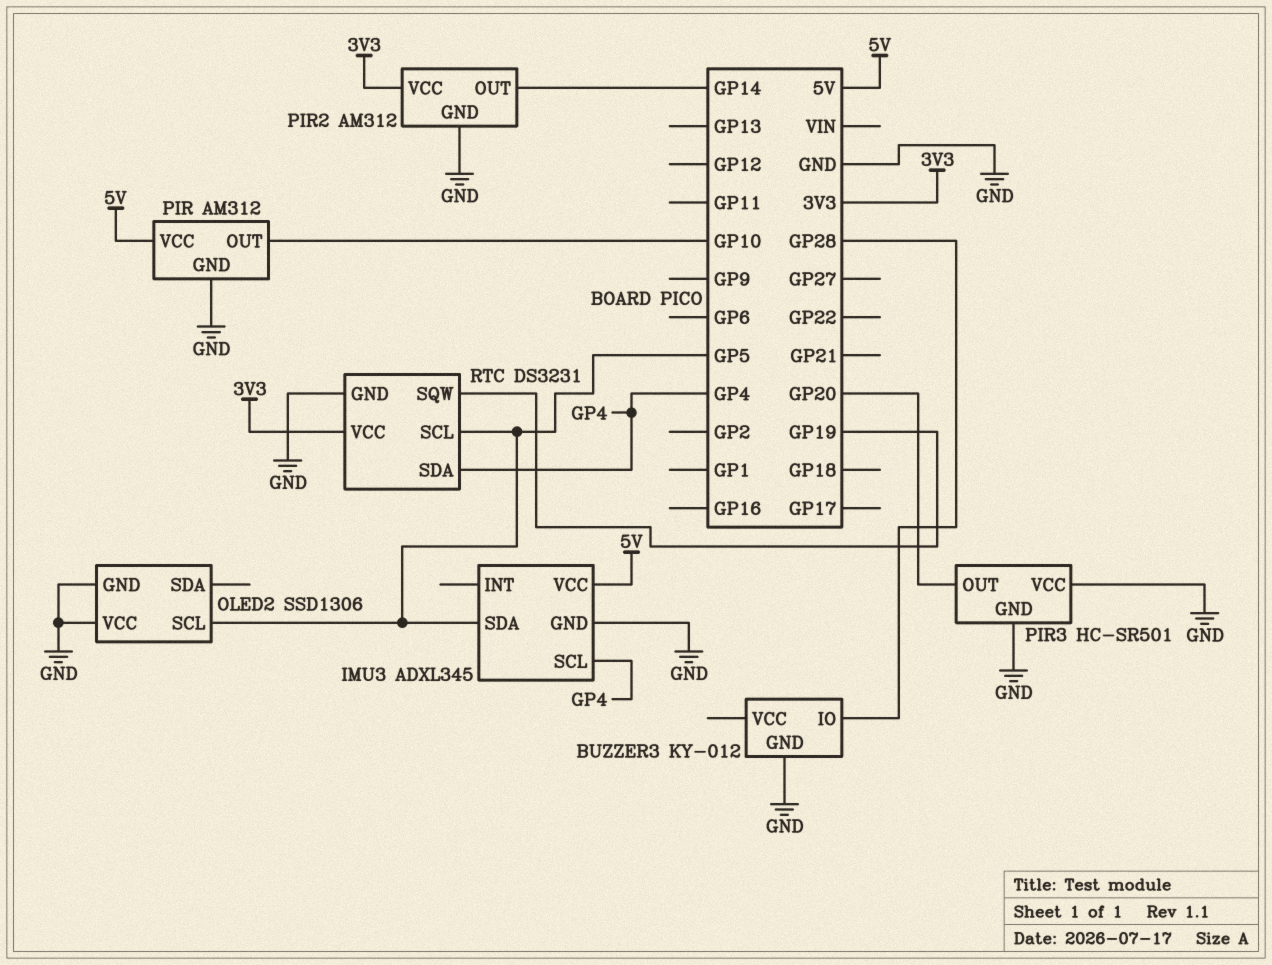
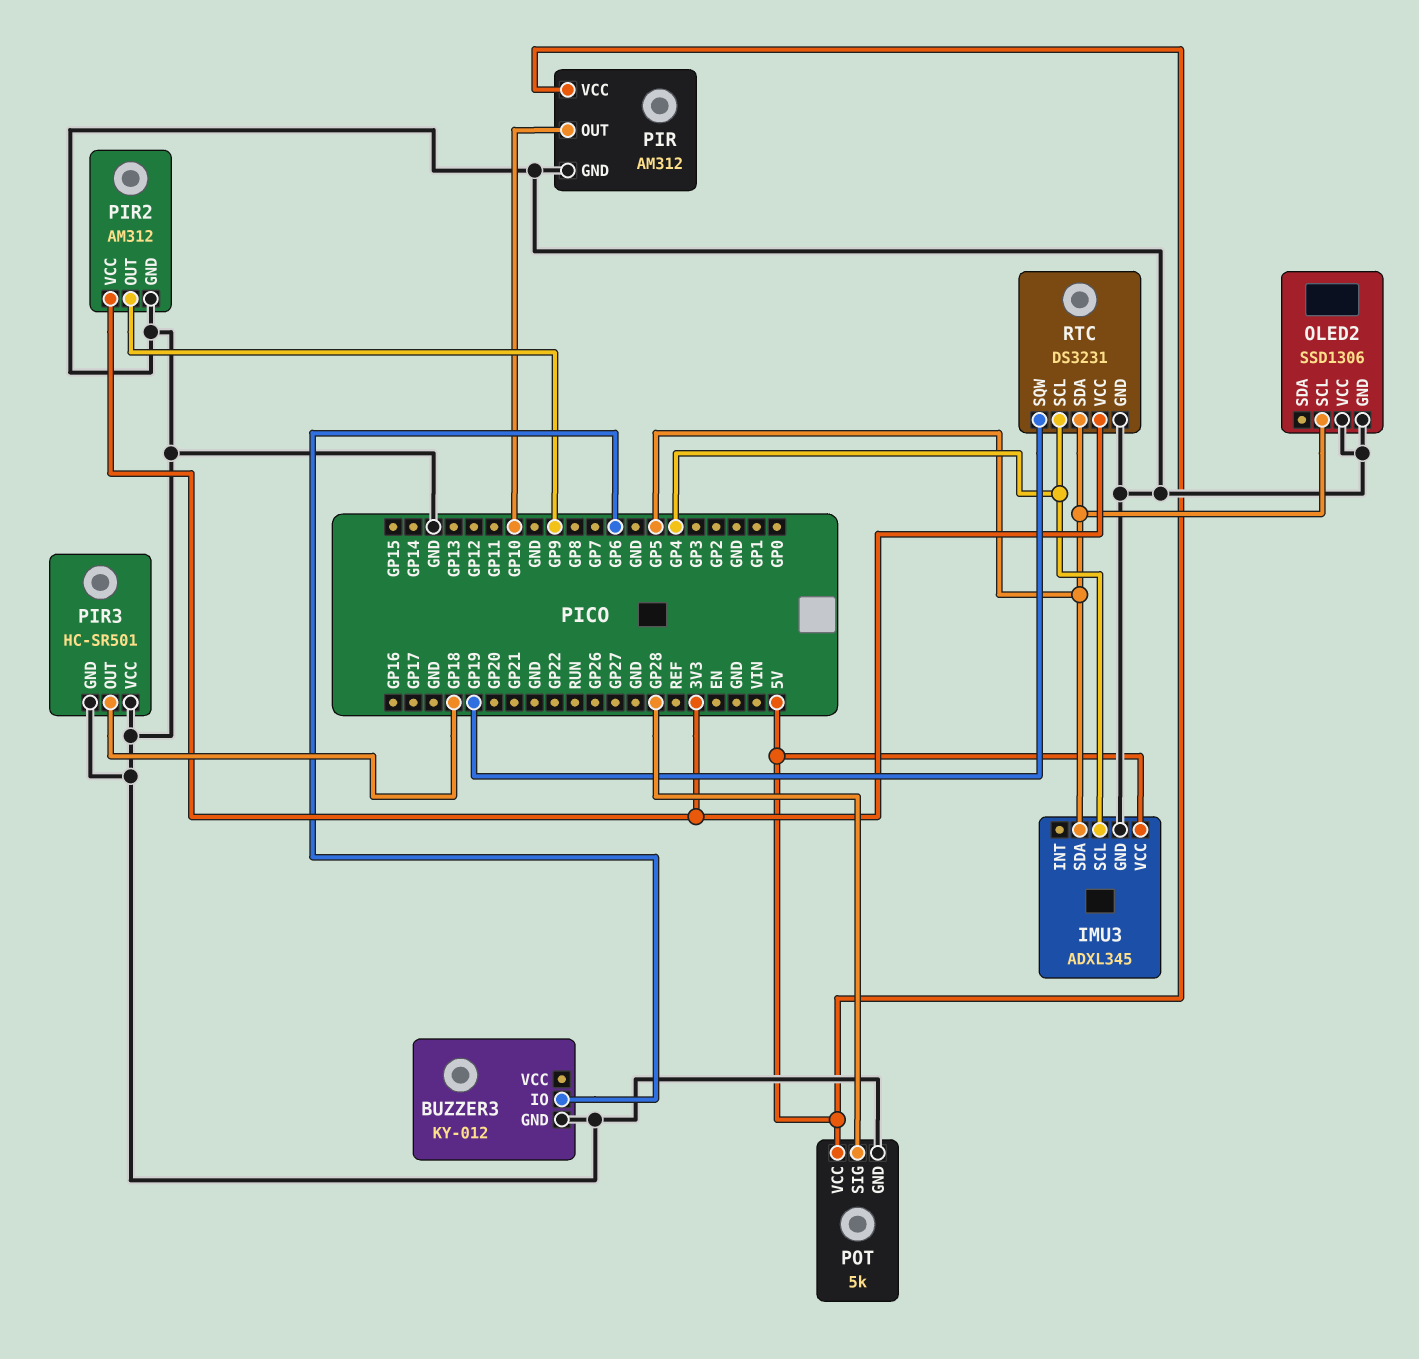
BUZZER3 pin IO: GP28 -> GP6
PIR2 pin OUT: GP14 -> GP9
PIR3 pin OUT: GP20 -> GP18
POT: none -> 5k
POT pin GND: none -> GND
POT pin SIG: none -> GP28
POT pin VCC: none -> 5V
RTC pin SCL: GP5 -> GP4
RTC pin SDA: GP4 -> GP5

